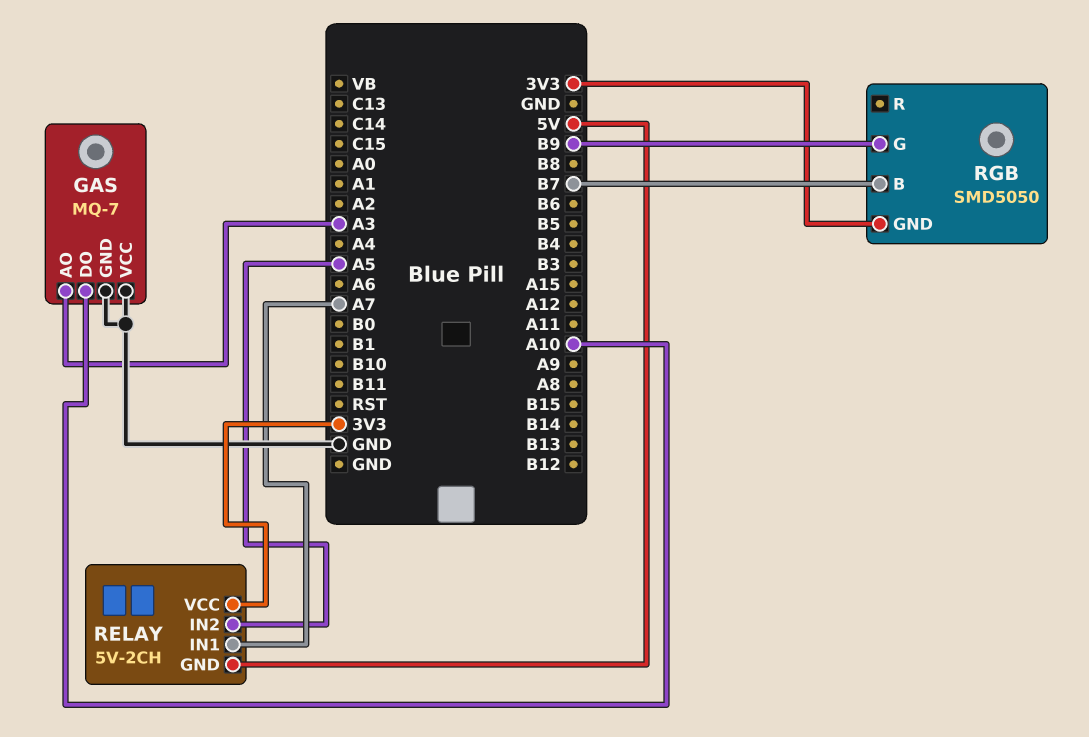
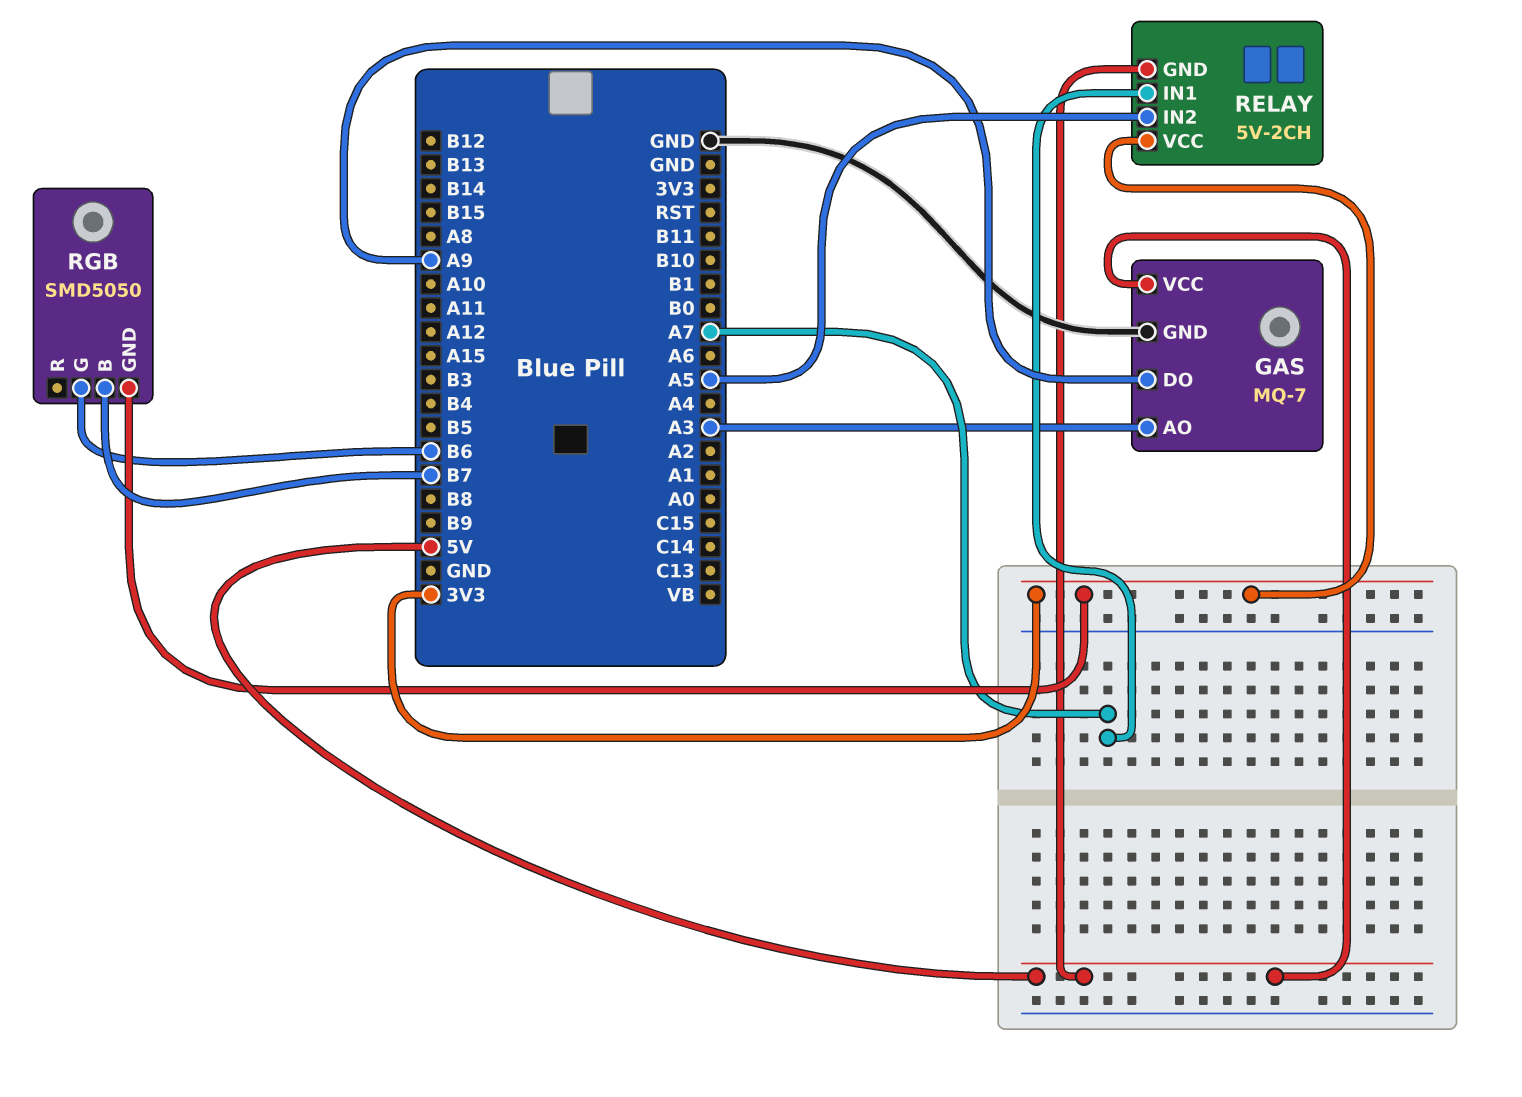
GAS pin DO: A10 -> A9
GAS pin VCC: GND -> 5V
RGB pin G: B9 -> B6

